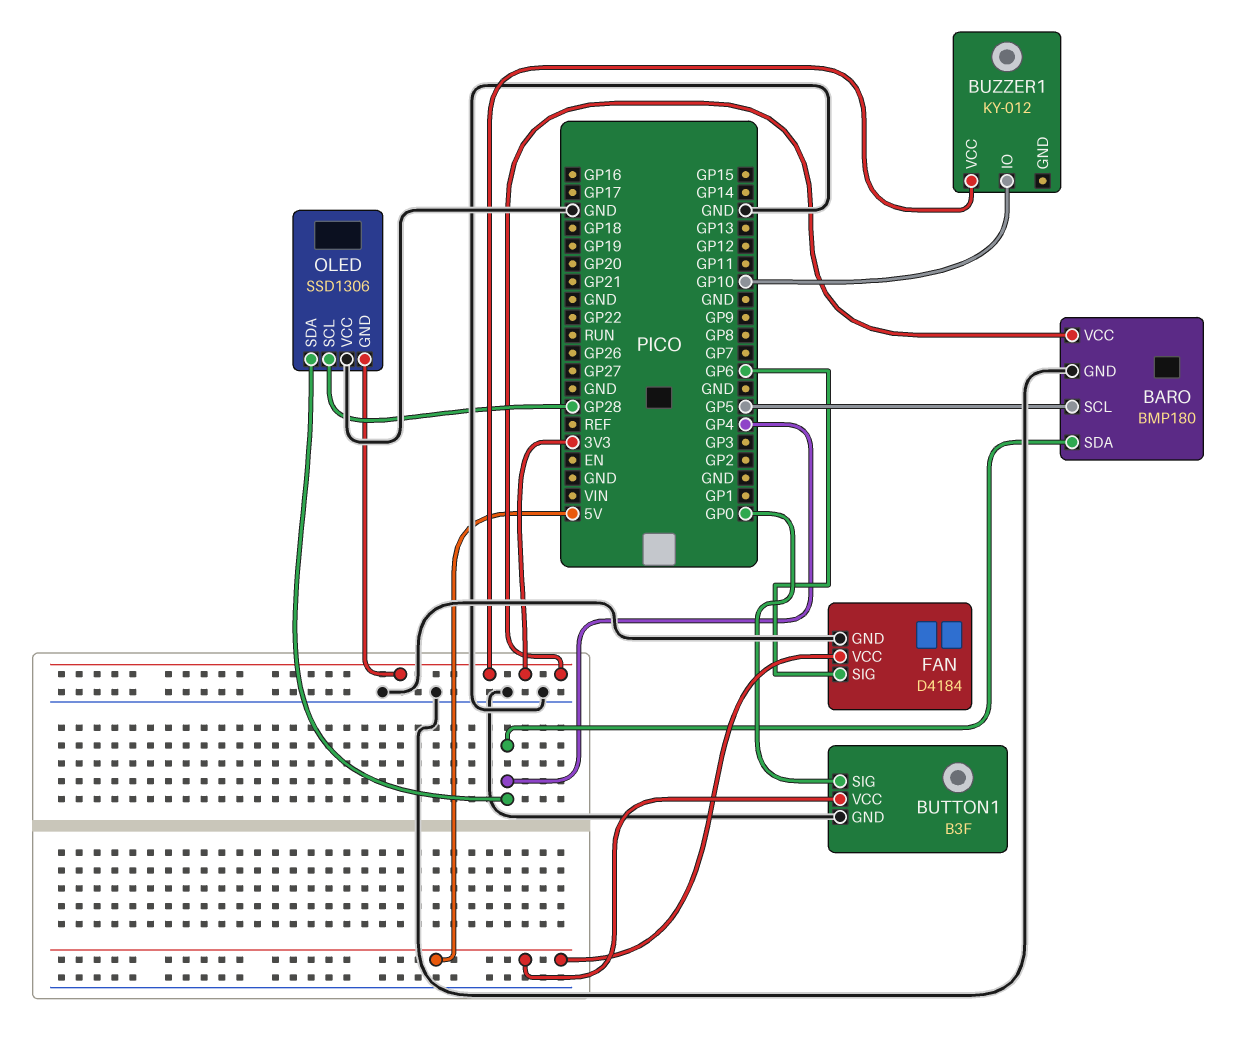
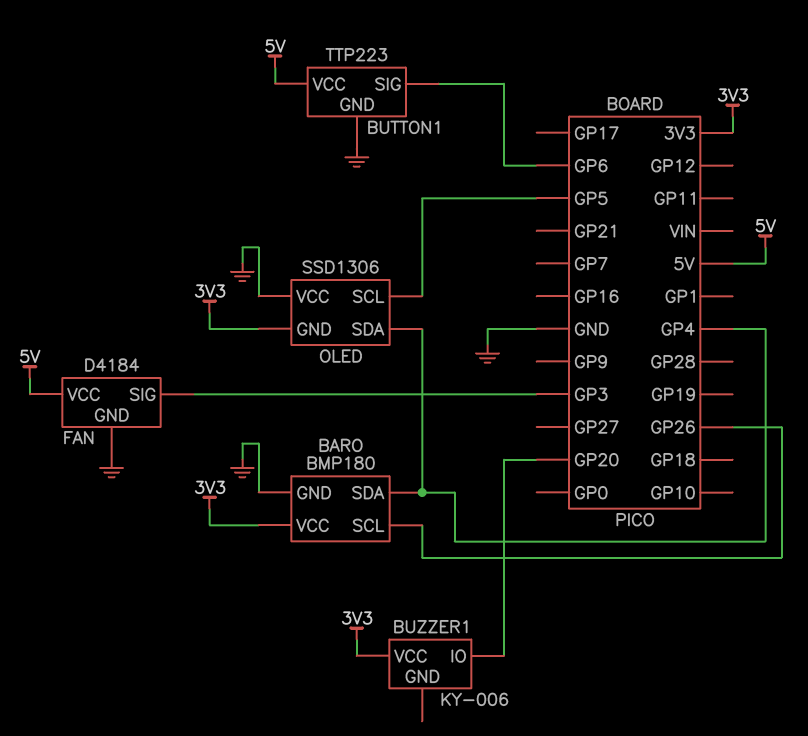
BARO pin SCL: GP5 -> GP26
BUTTON1: B3F -> TTP223
BUTTON1 pin SIG: GP0 -> GP6
BUZZER1: KY-012 -> KY-006
BUZZER1 pin IO: GP10 -> GP20
FAN pin SIG: GP6 -> GP3
OLED pin SCL: GP28 -> GP5

